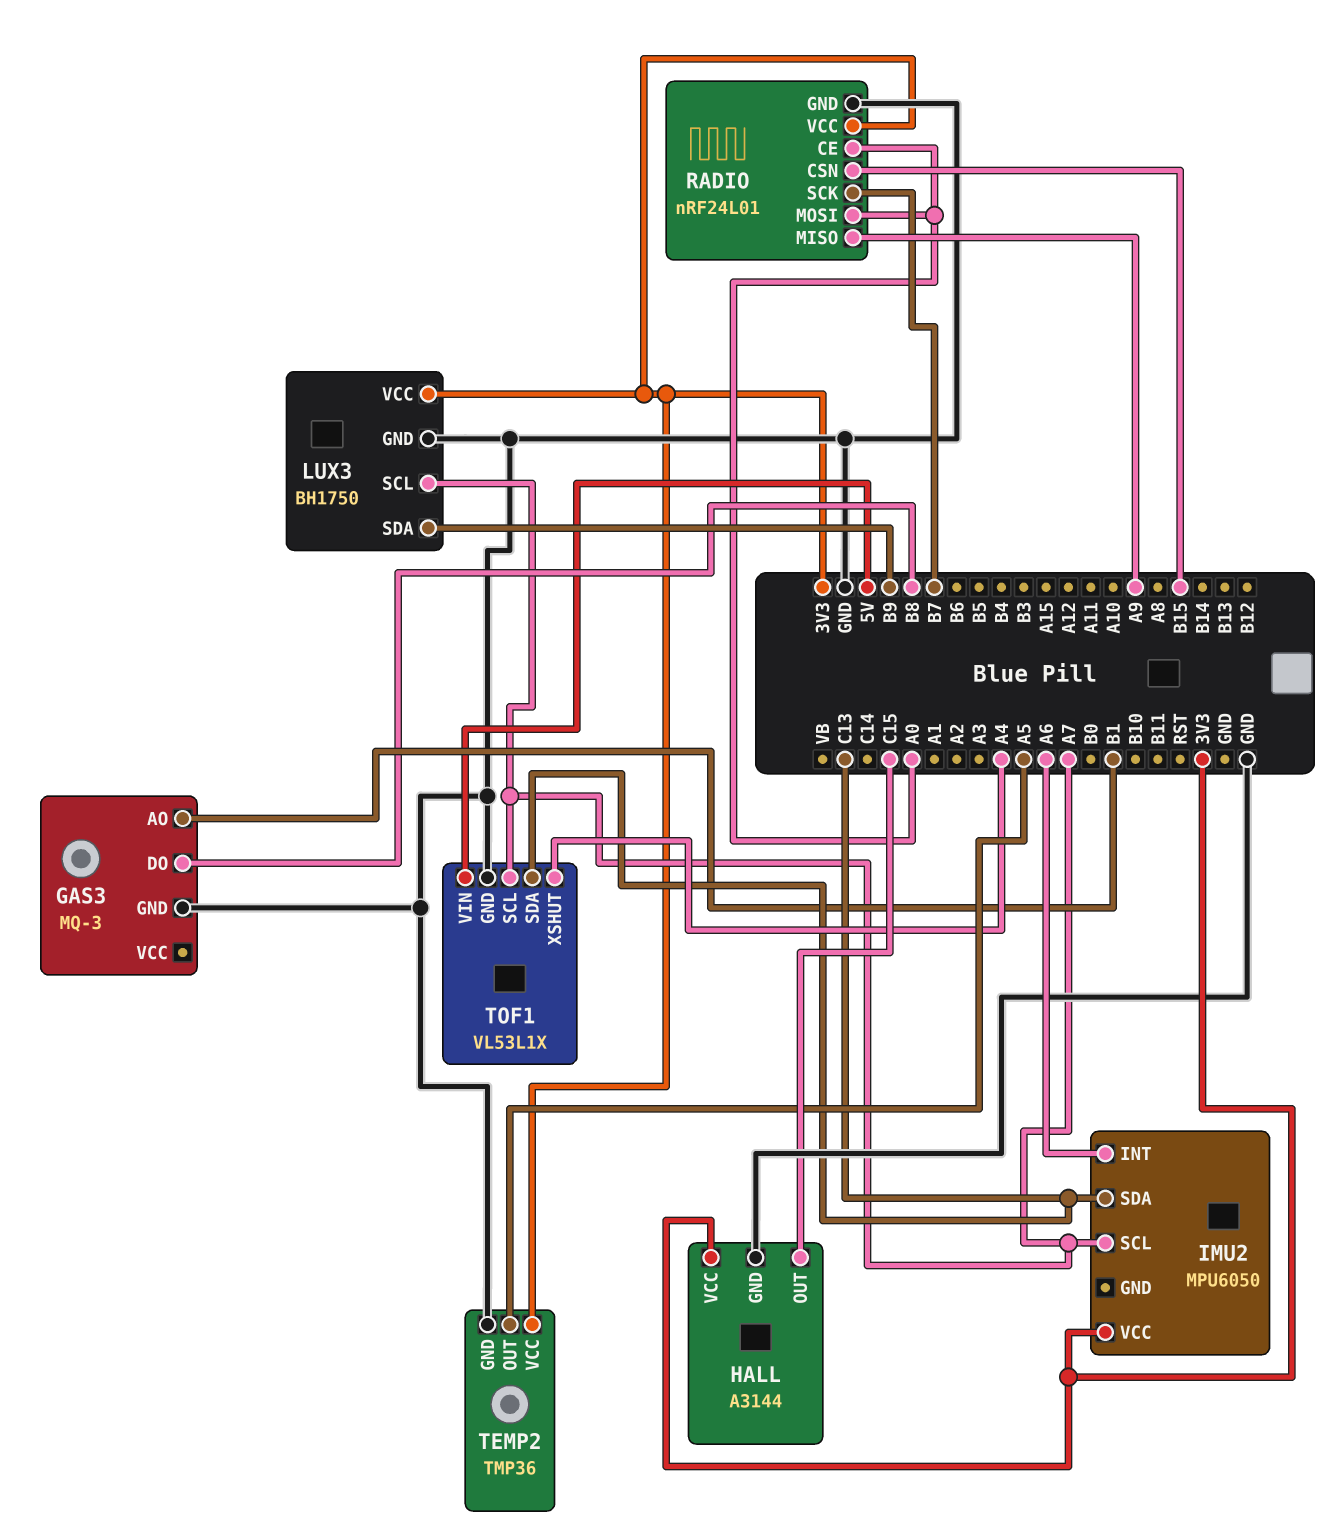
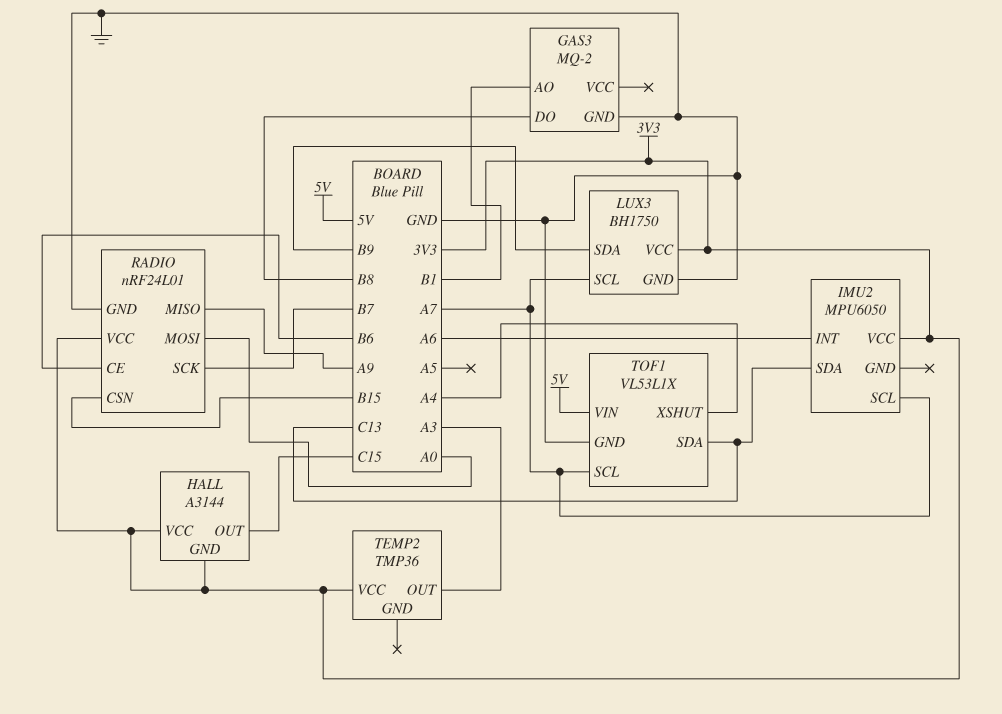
GAS3: MQ-3 -> MQ-2
HALL pin GND: GND -> 3V3
RADIO pin CE: A0 -> B6
TEMP2 pin GND: GND -> none
TEMP2 pin OUT: A5 -> A3

